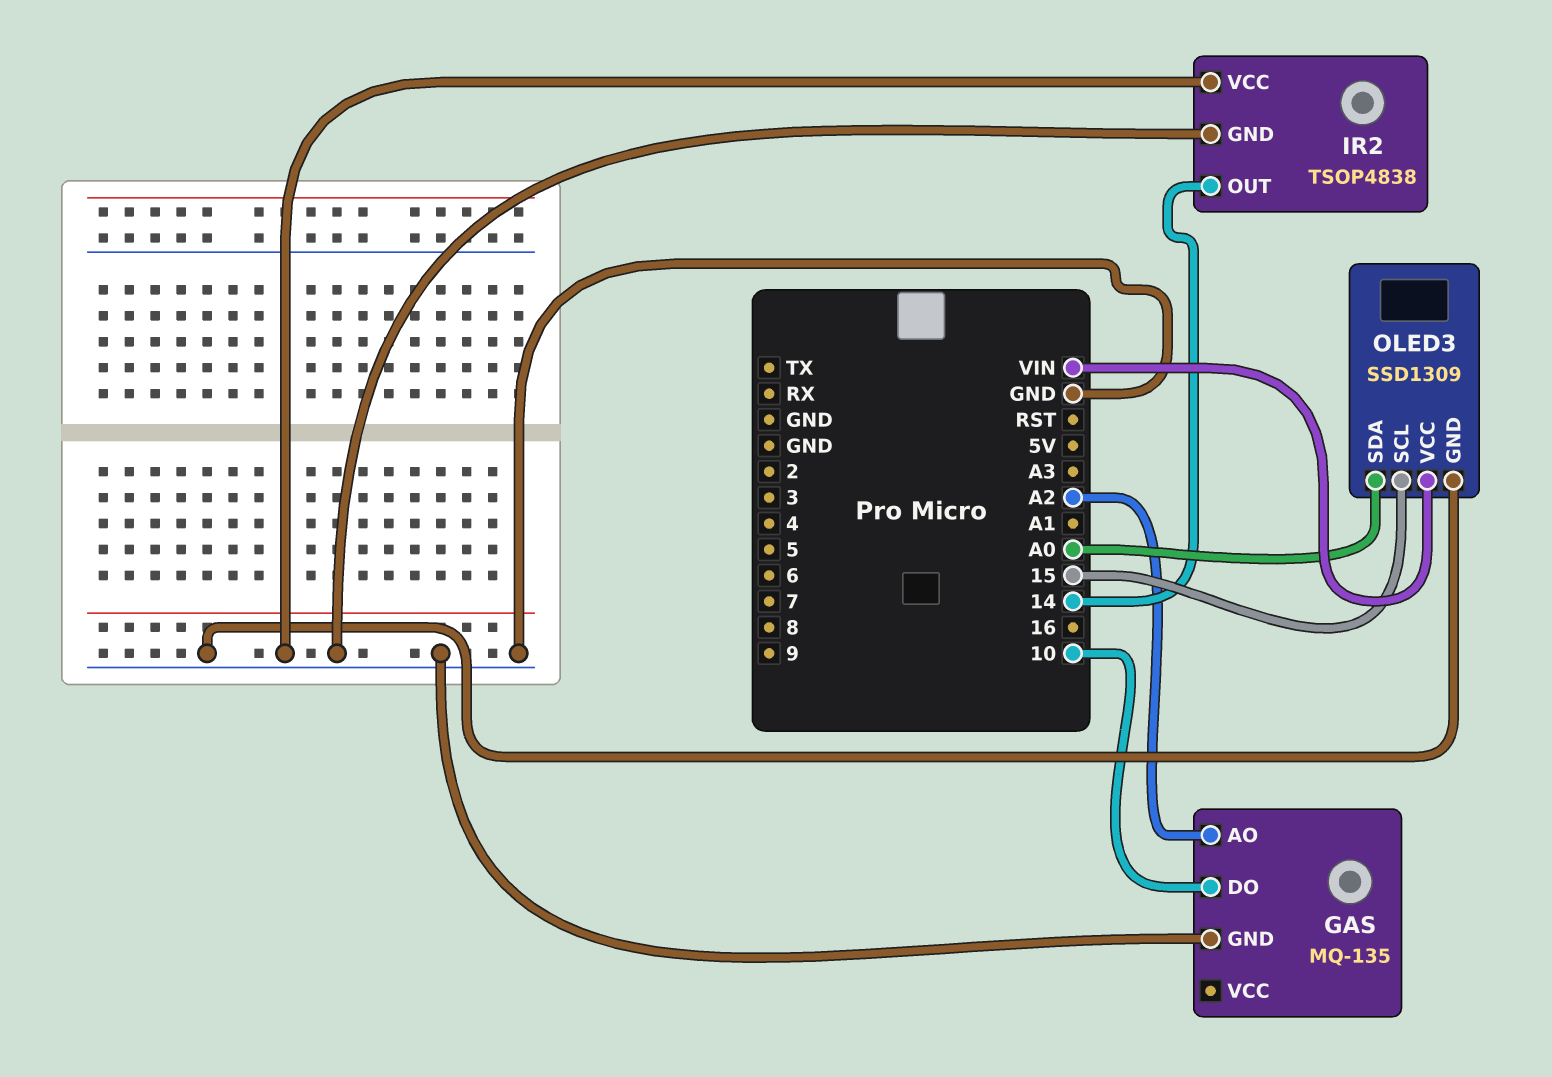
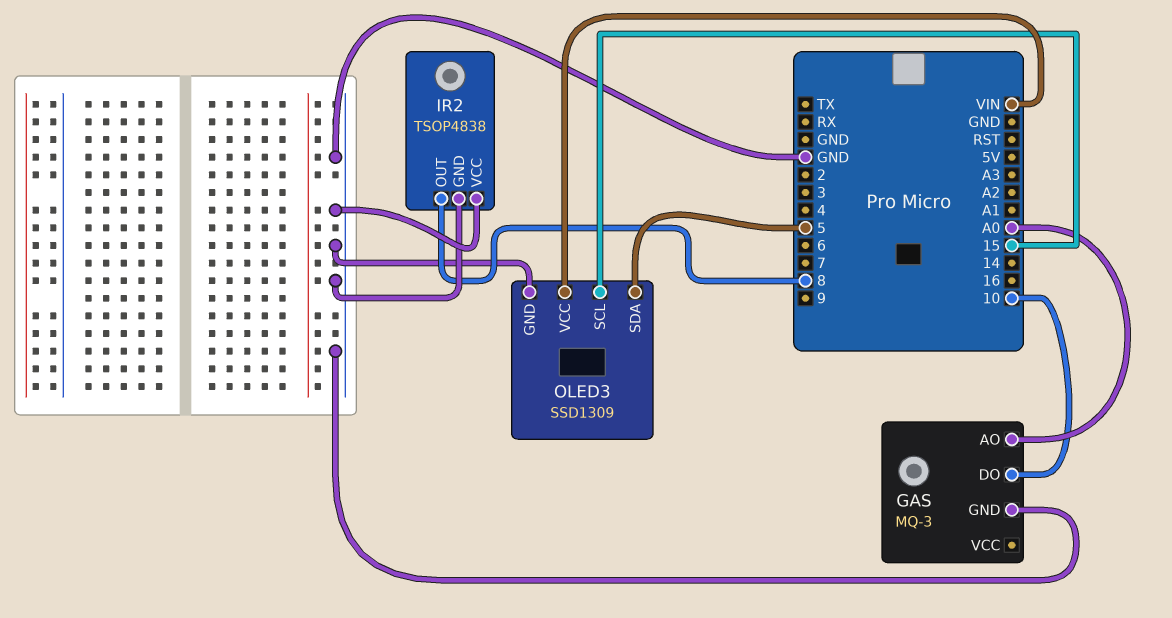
GAS: MQ-135 -> MQ-3
GAS pin AO: A2 -> A0
IR2 pin OUT: 14 -> 8
OLED3 pin SDA: A0 -> 5

